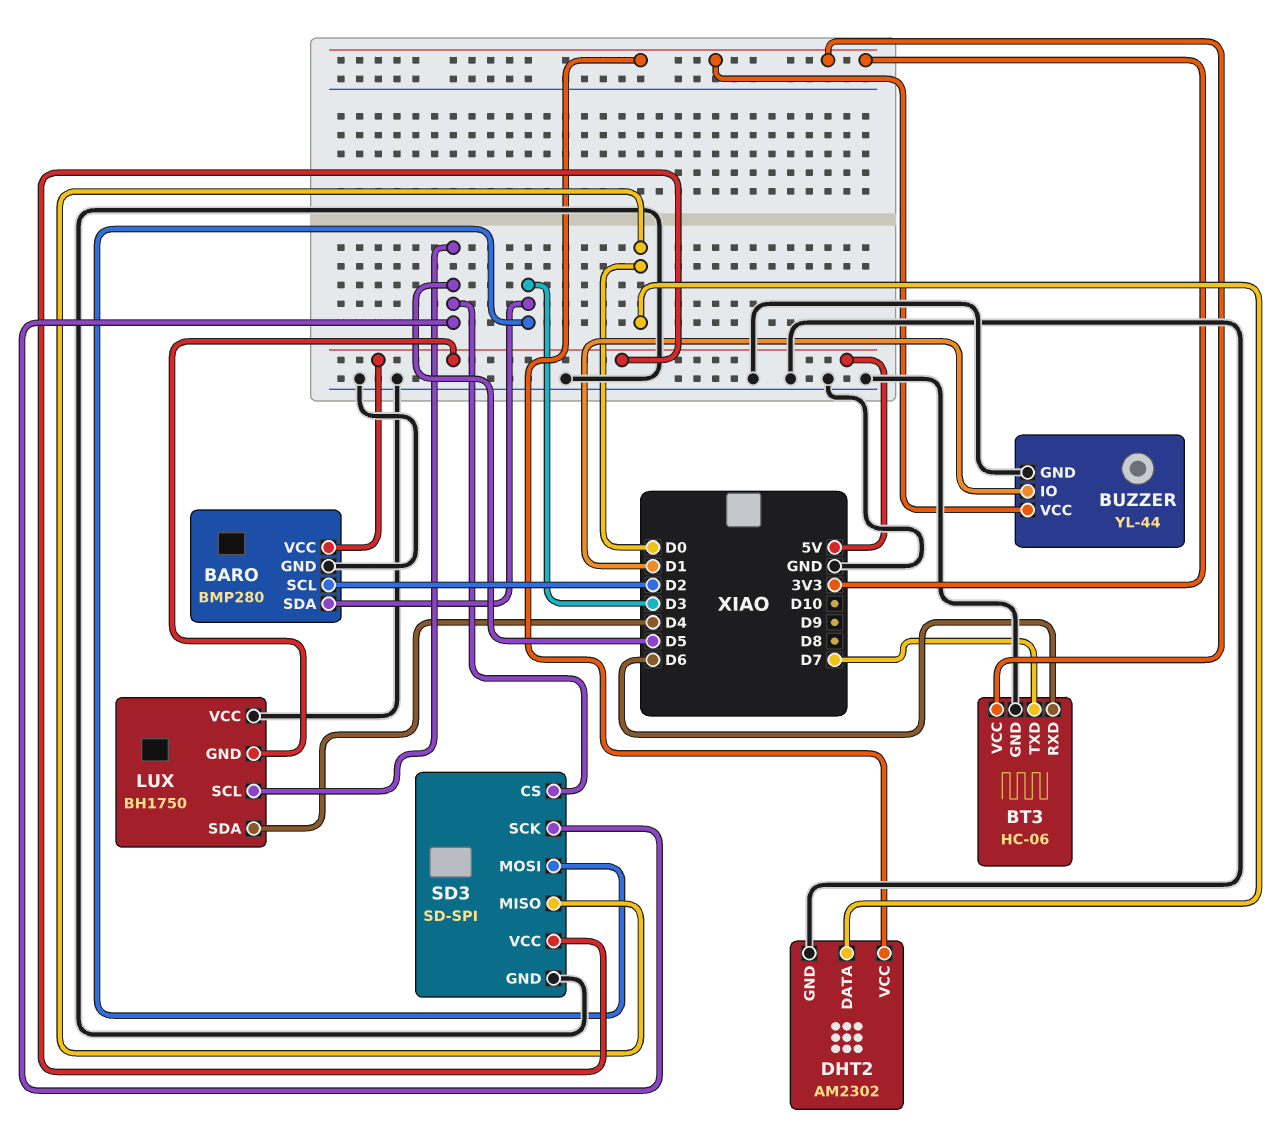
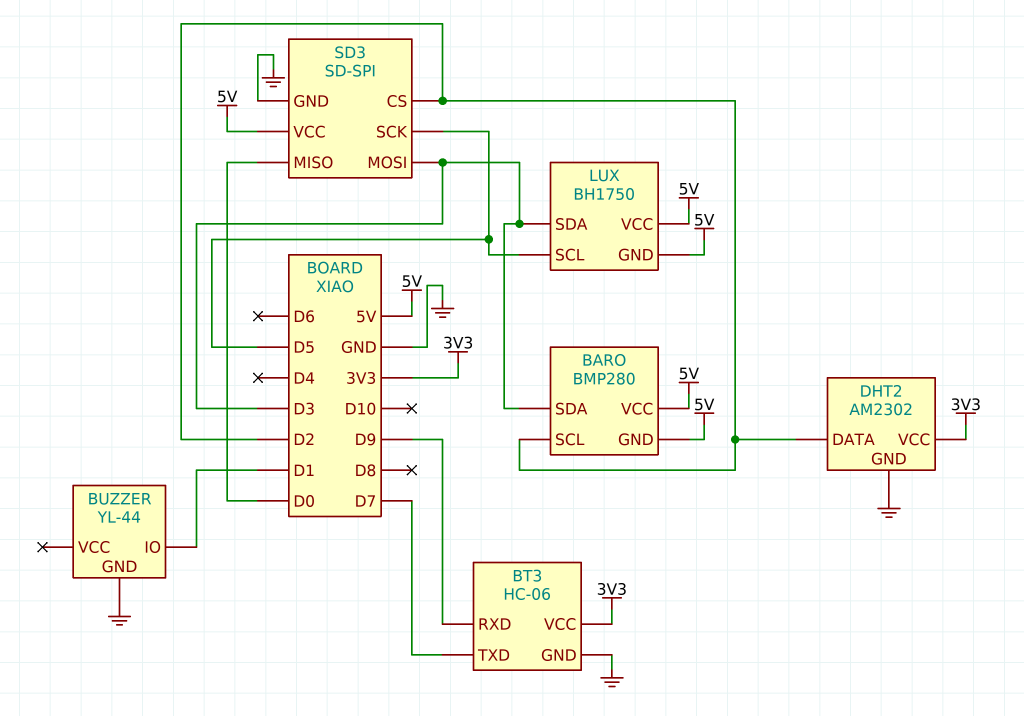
BARO pin GND: GND -> 5V
BT3 pin RXD: D6 -> D9
BUZZER pin VCC: 3V3 -> none
DHT2 pin DATA: D0 -> D2
LUX pin SDA: D4 -> D3
LUX pin VCC: GND -> 5V
SD3 pin CS: D5 -> D2

